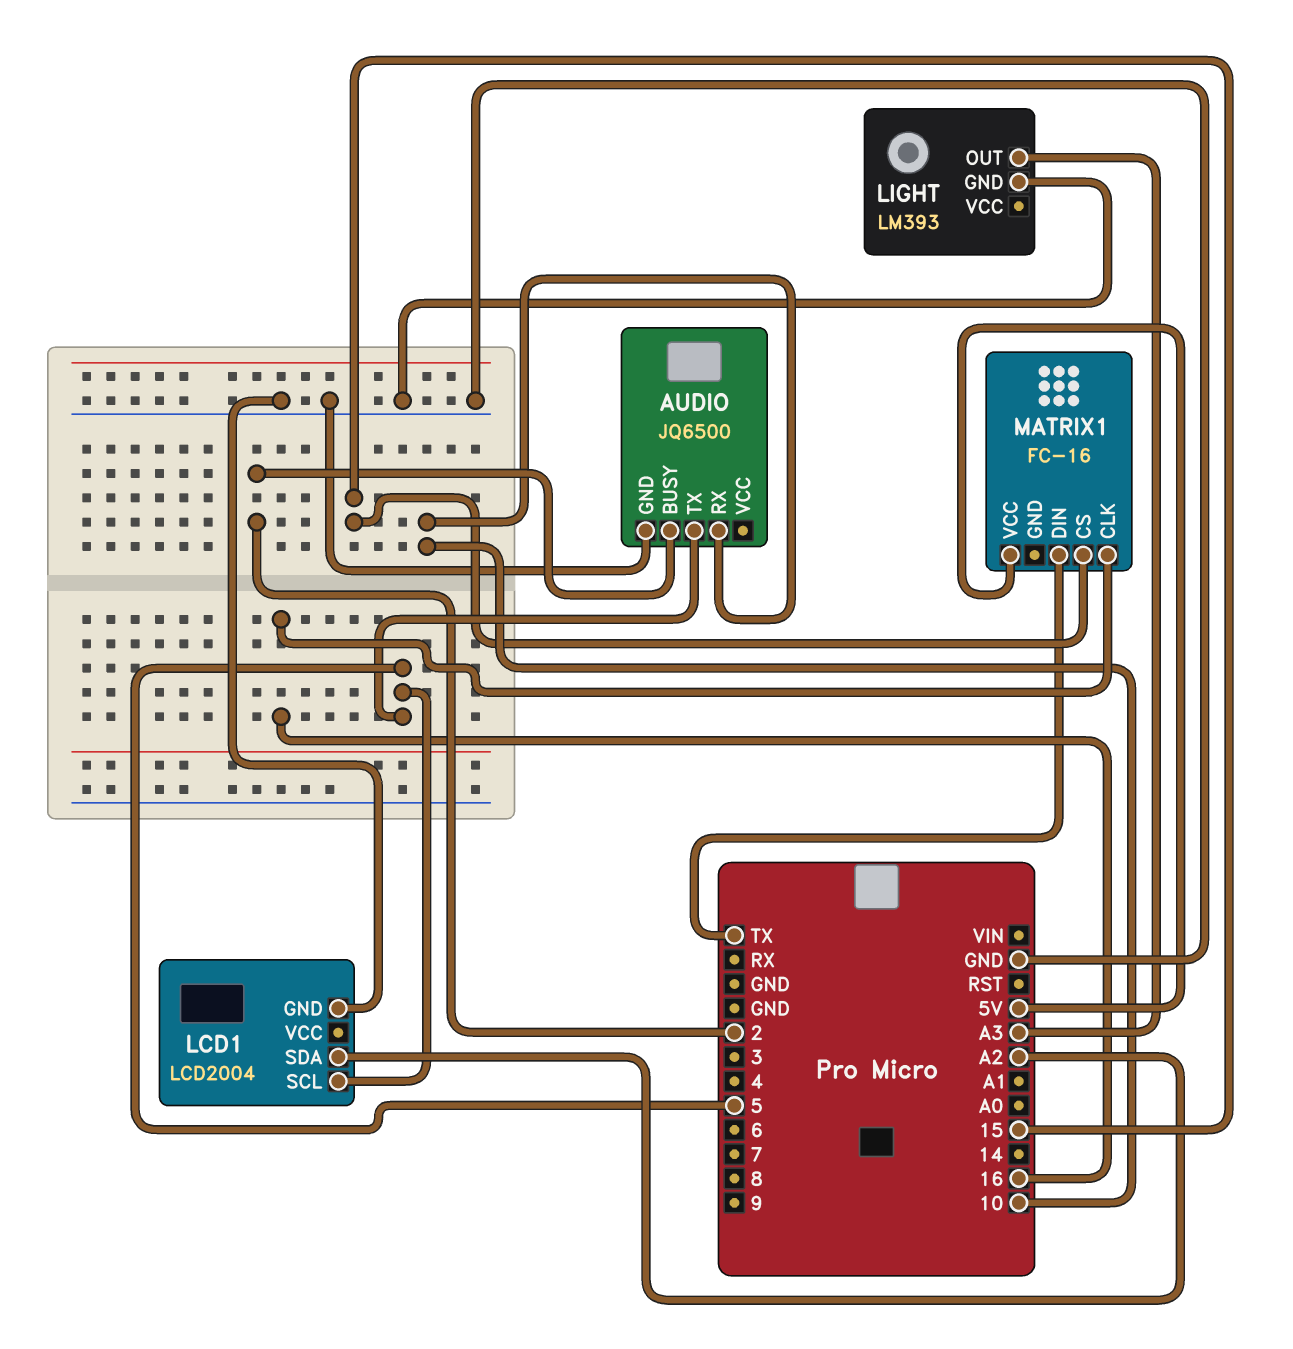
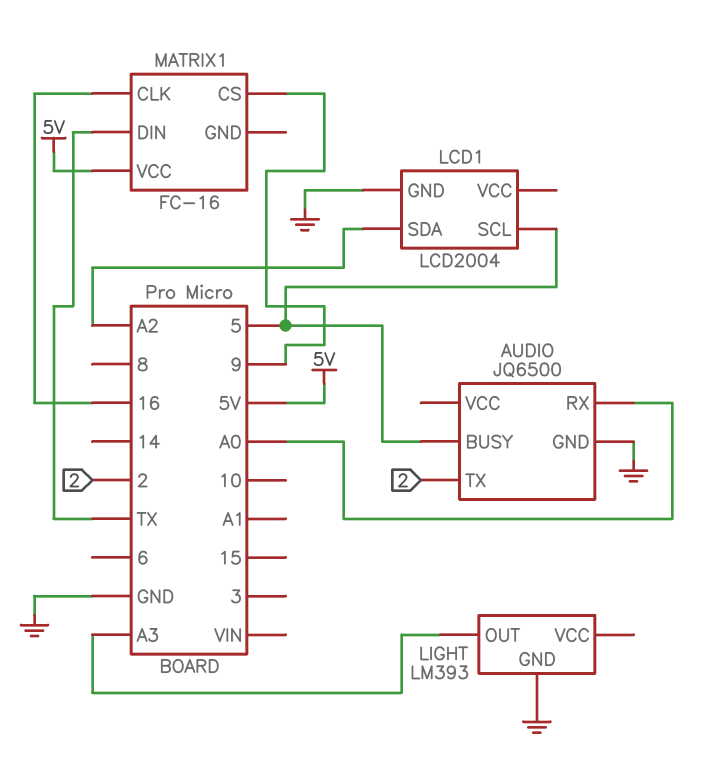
AUDIO pin BUSY: 2 -> 5
AUDIO pin RX: 10 -> A0
AUDIO pin TX: 5 -> 2
MATRIX1 pin CS: 15 -> 9

